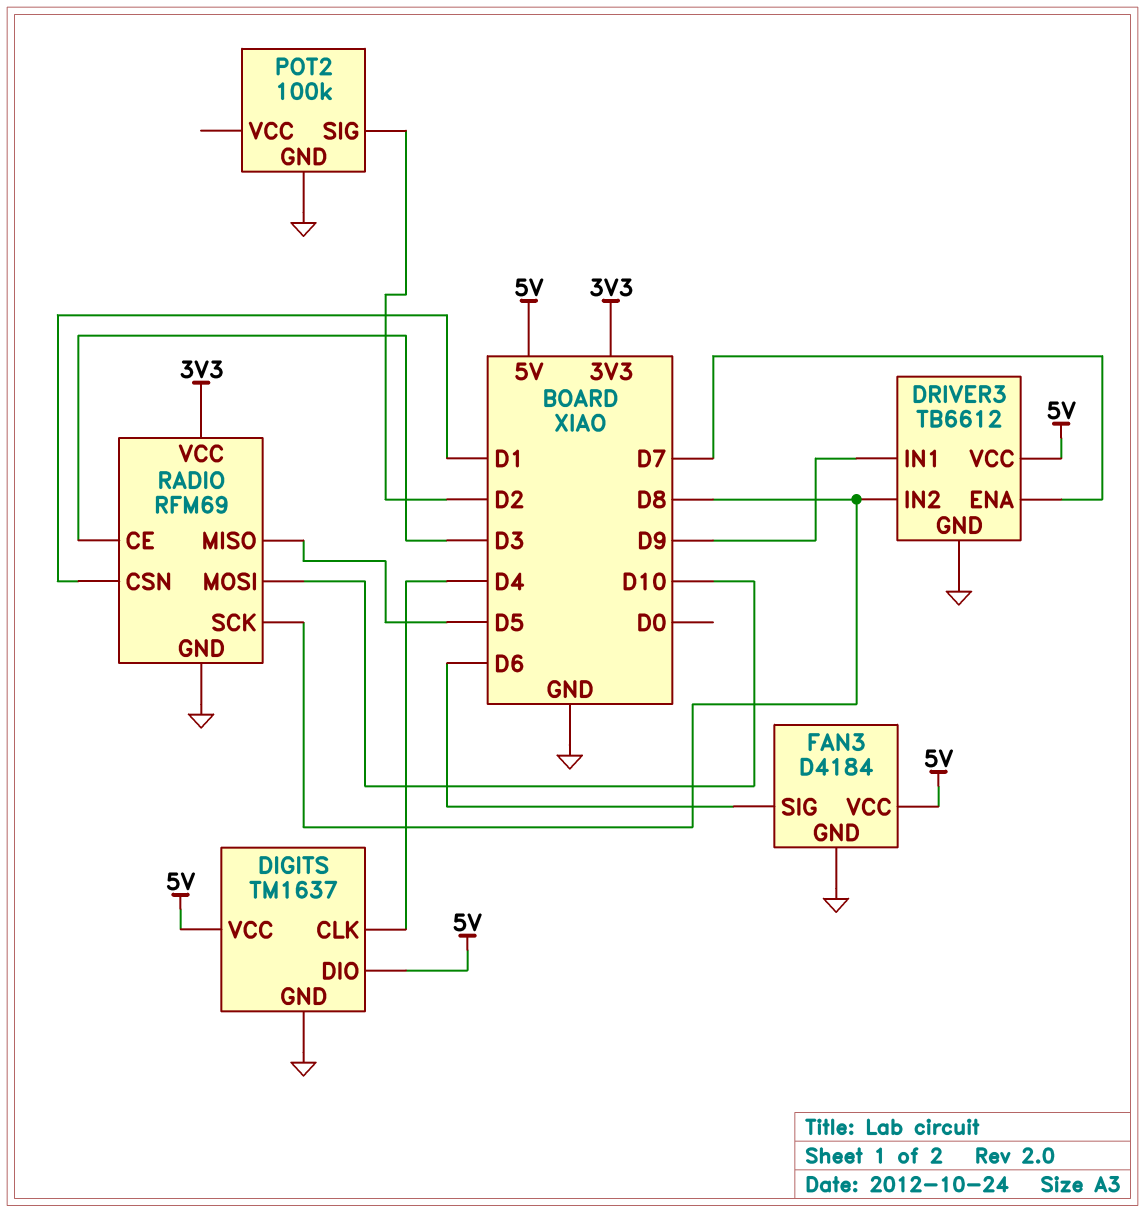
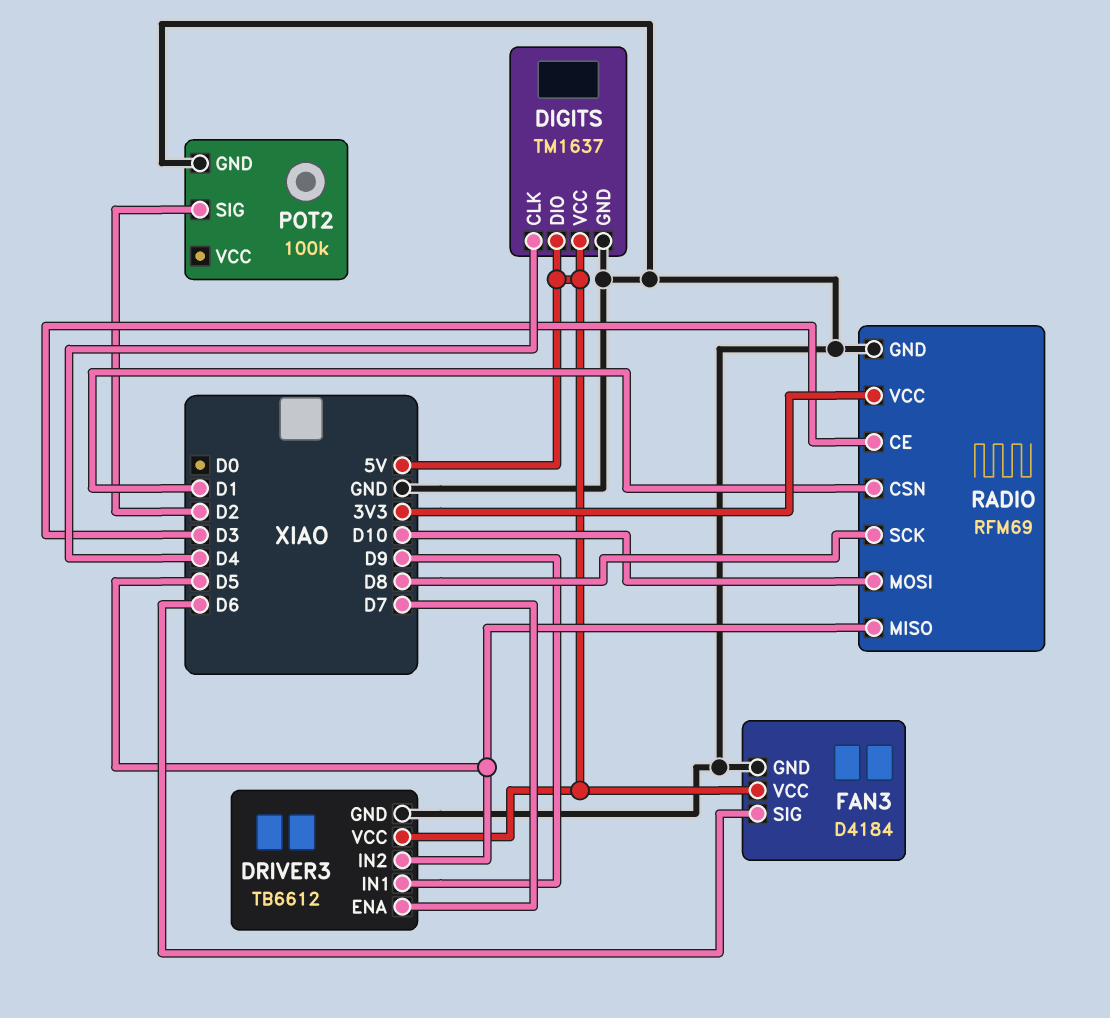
DRIVER3 pin IN2: D8 -> D5

